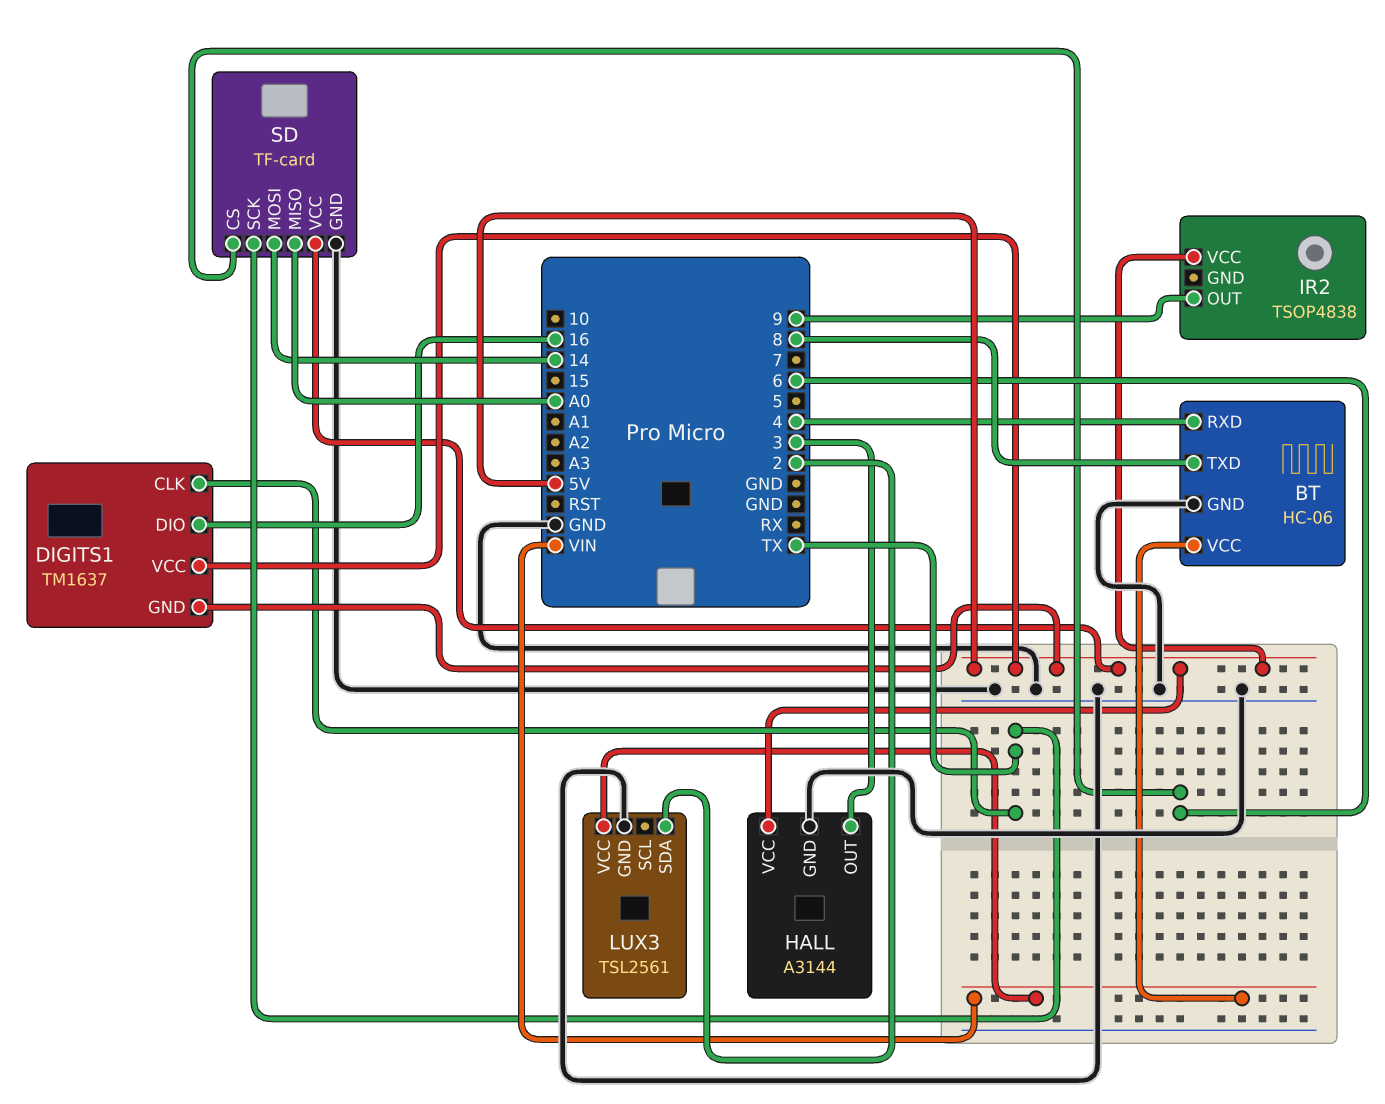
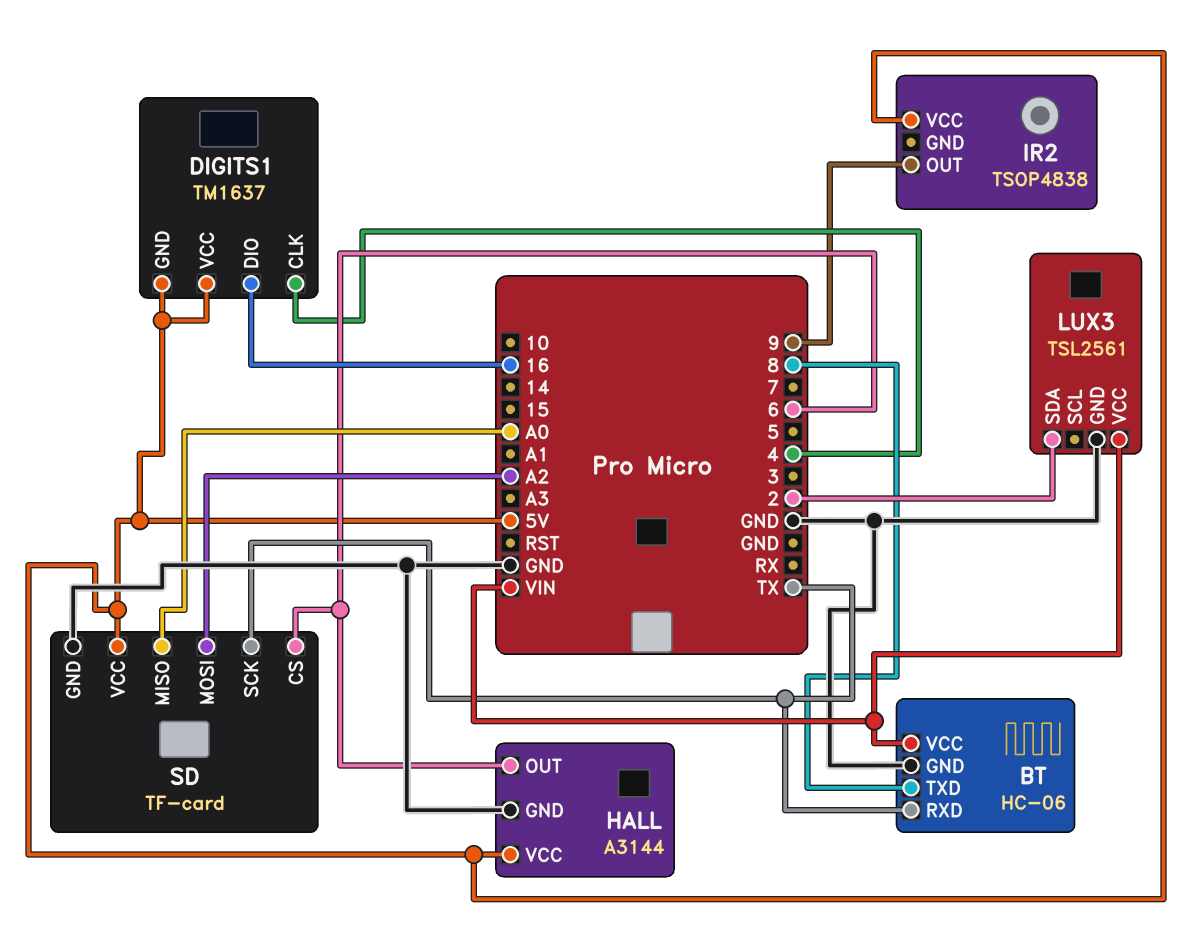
BT pin RXD: 4 -> TX
DIGITS1 pin CLK: TX -> 4
HALL pin OUT: 3 -> 6
SD pin MOSI: 14 -> A2

